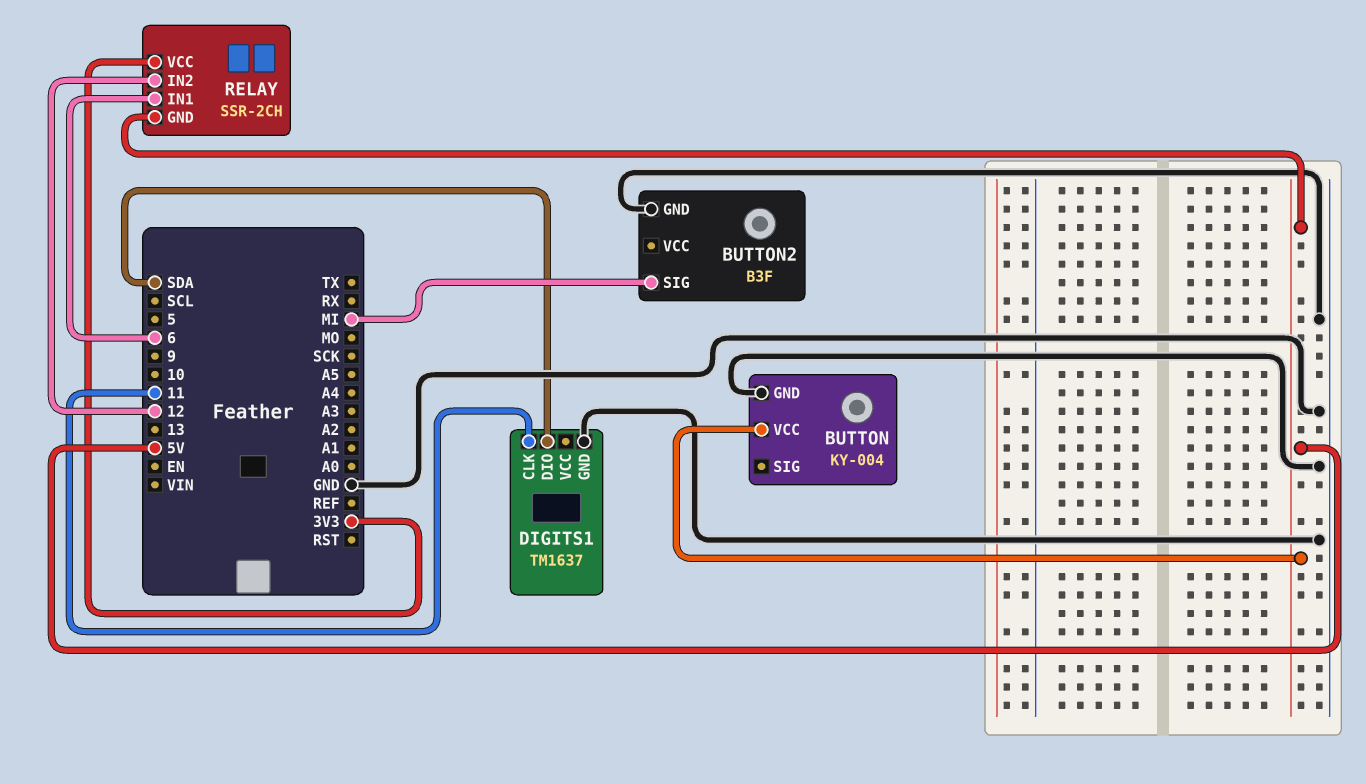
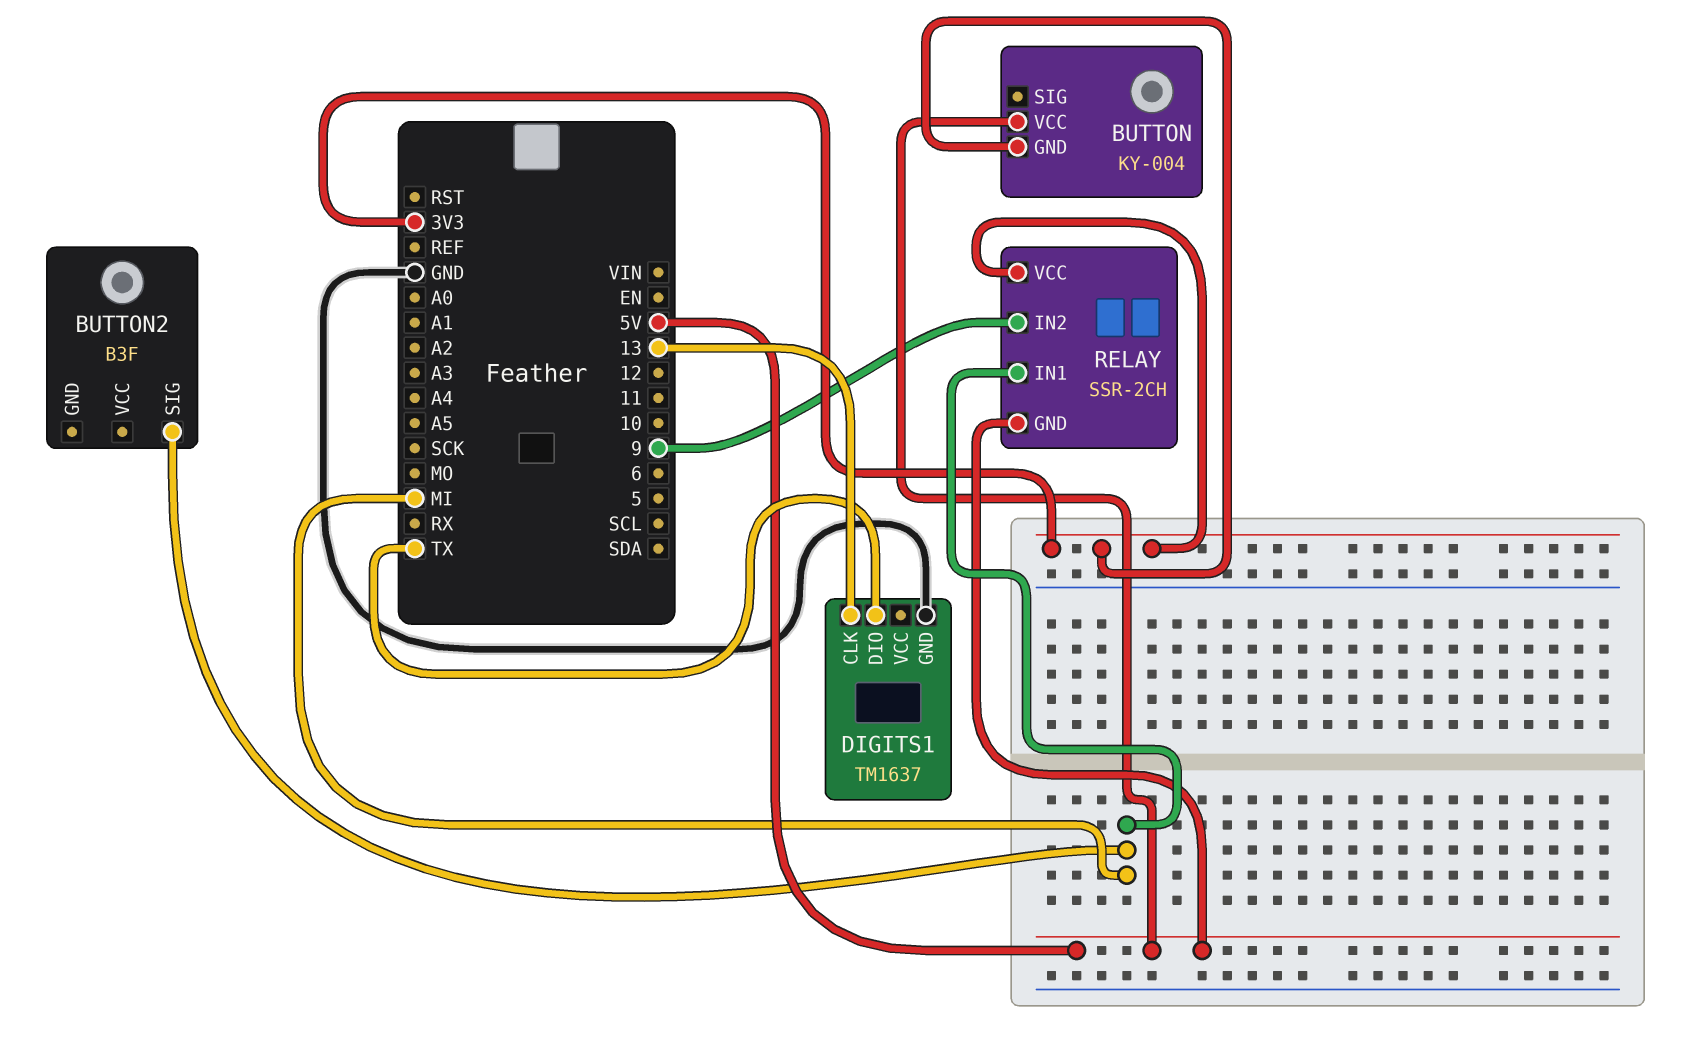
BUTTON pin GND: GND -> 3V3
BUTTON2 pin GND: GND -> none
DIGITS1 pin CLK: 11 -> 13
DIGITS1 pin DIO: SDA -> TX
RELAY pin IN1: 6 -> MI
RELAY pin IN2: 12 -> 9

